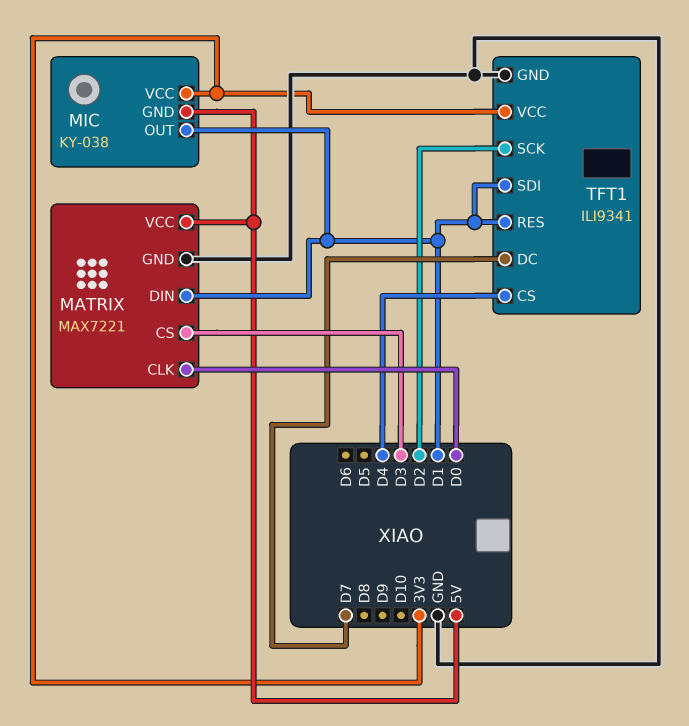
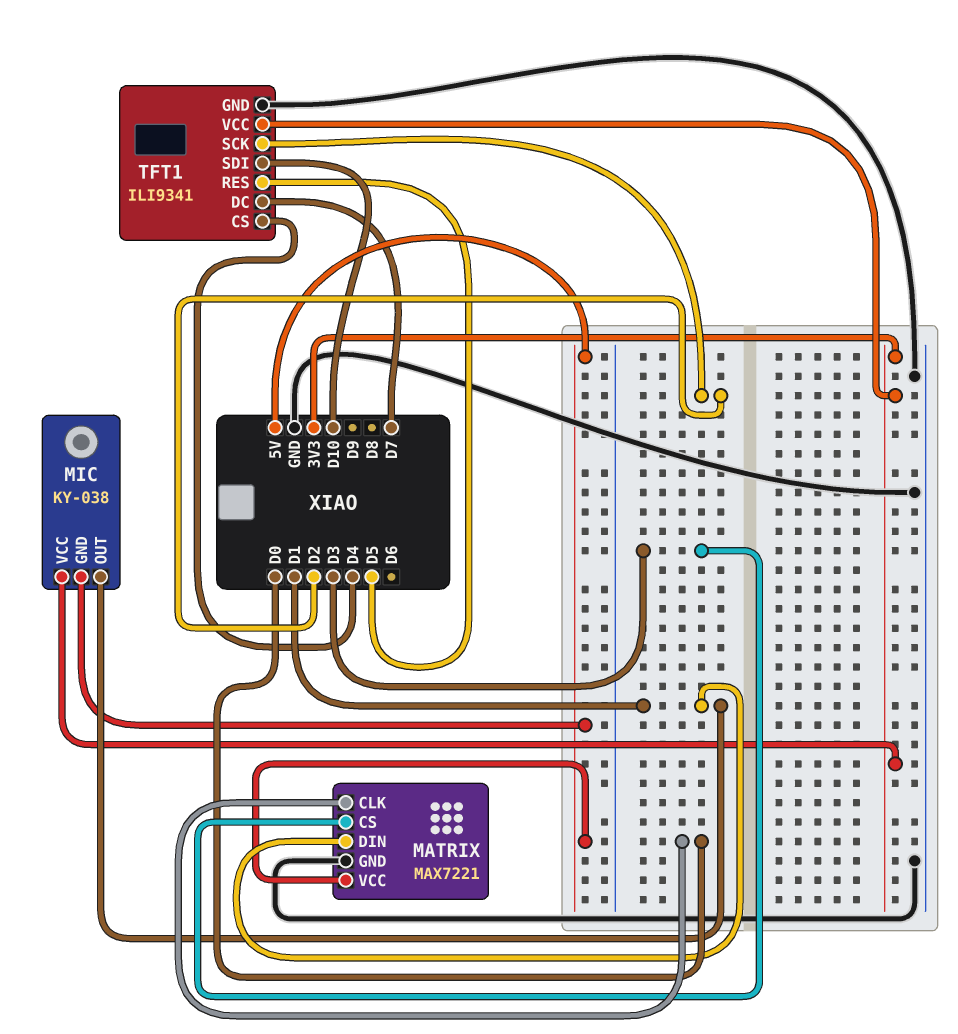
TFT1 pin RES: D1 -> D5
TFT1 pin SDI: D1 -> D10

